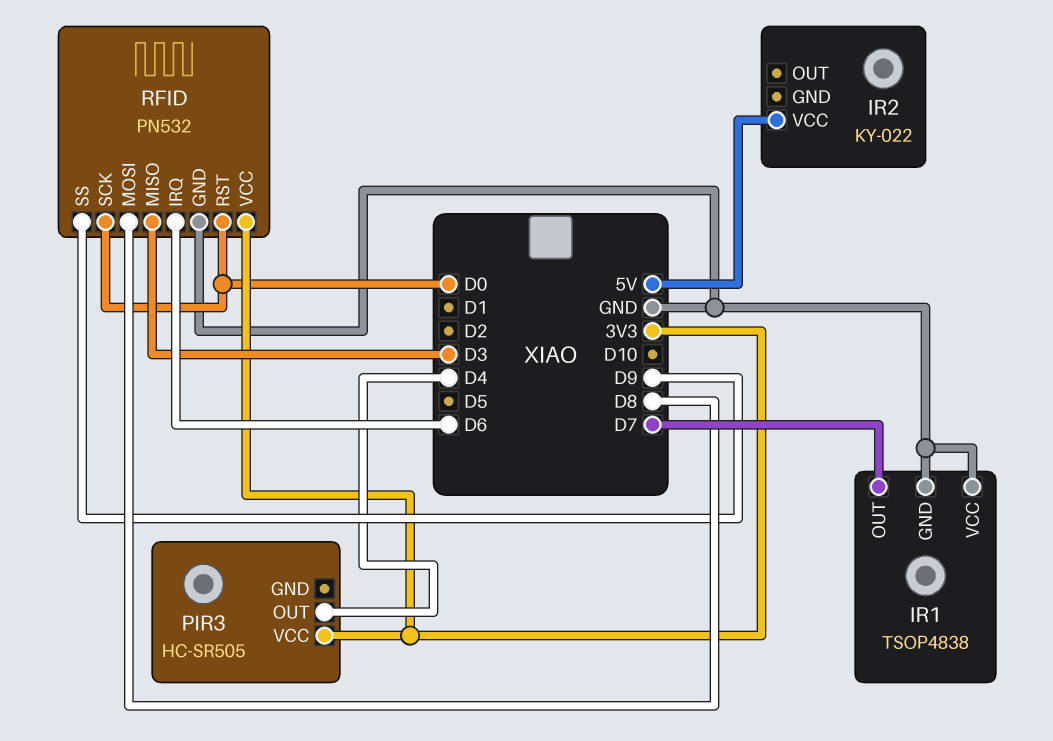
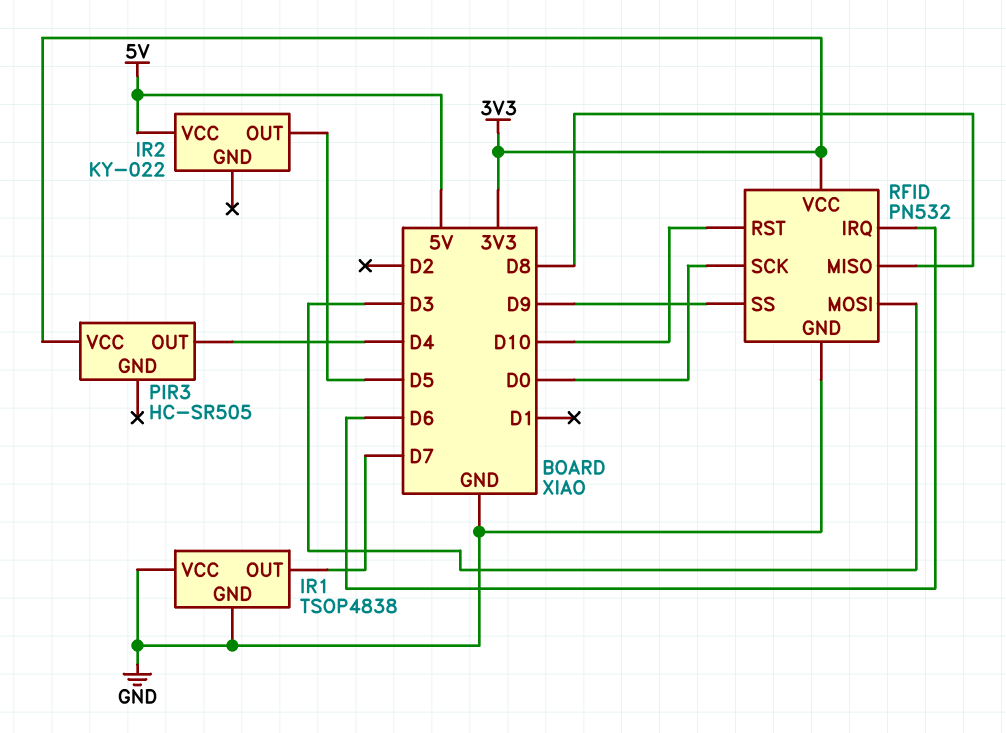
IR2 pin OUT: none -> D5
RFID pin MISO: D3 -> D8
RFID pin MOSI: D8 -> D3
RFID pin RST: D0 -> D10

